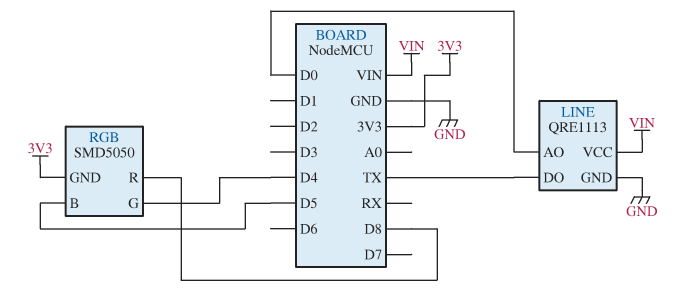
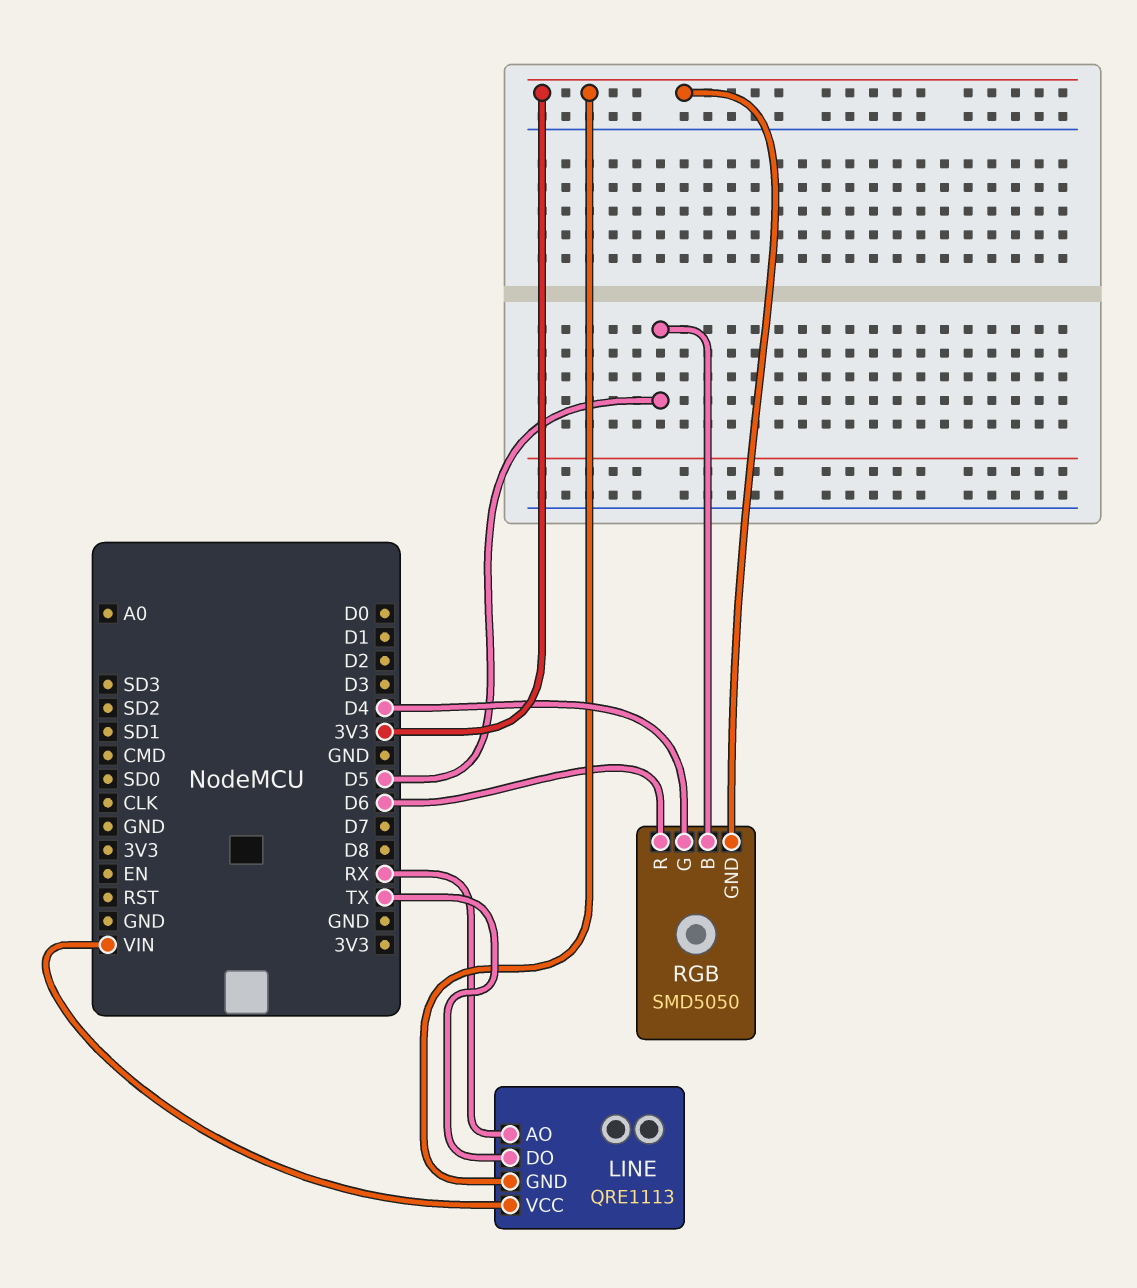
LINE pin AO: D0 -> RX
LINE pin GND: GND -> 3V3
RGB pin R: D8 -> D6

